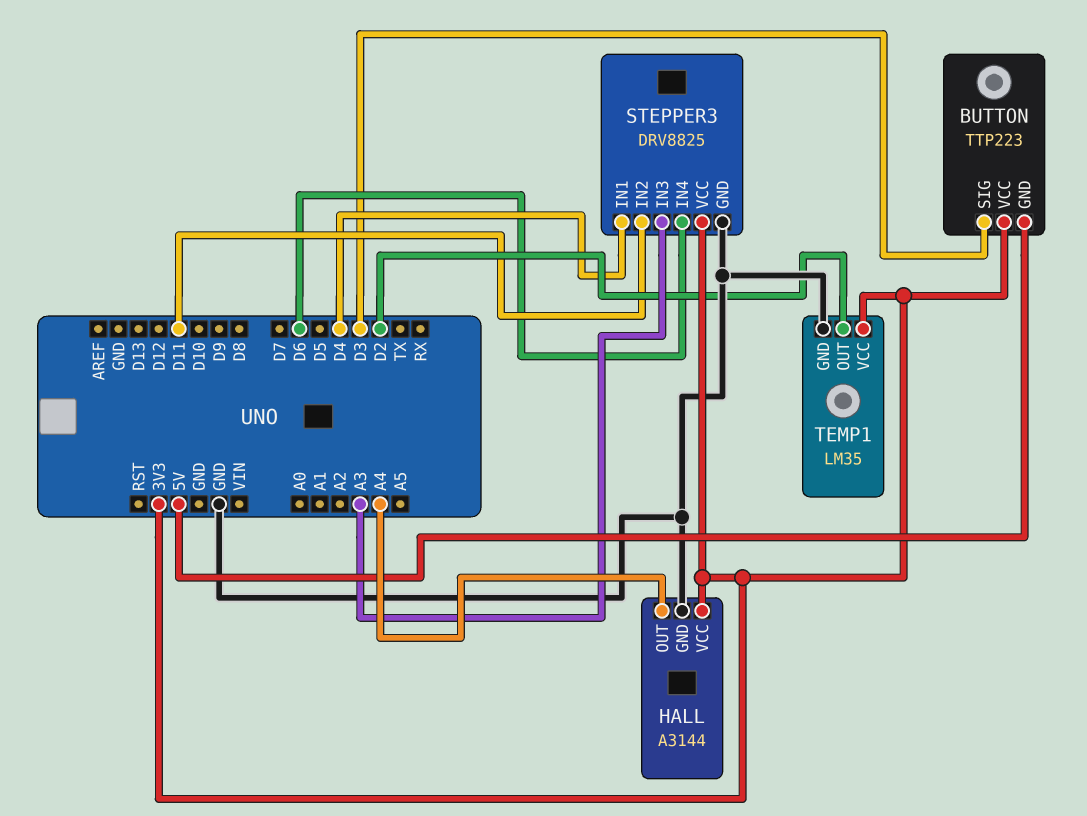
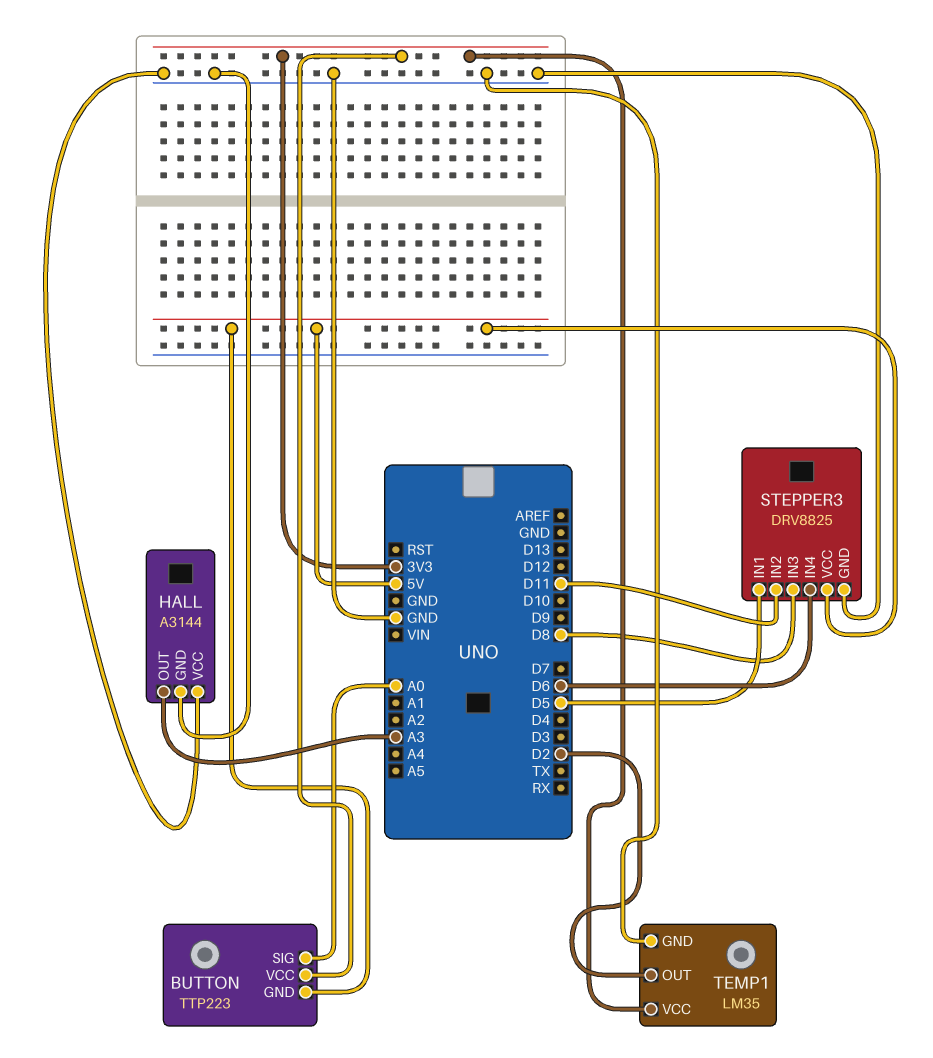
BUTTON pin SIG: D3 -> A0
HALL pin OUT: A4 -> A3
HALL pin VCC: 3V3 -> GND
STEPPER3 pin IN1: D4 -> D5
STEPPER3 pin IN3: A3 -> D8
STEPPER3 pin VCC: 3V3 -> 5V

